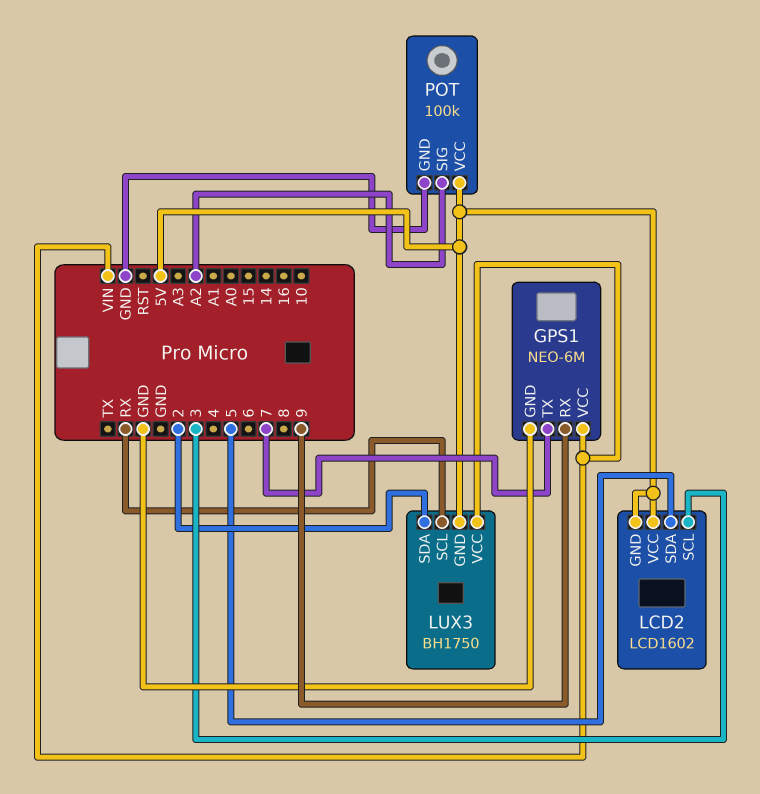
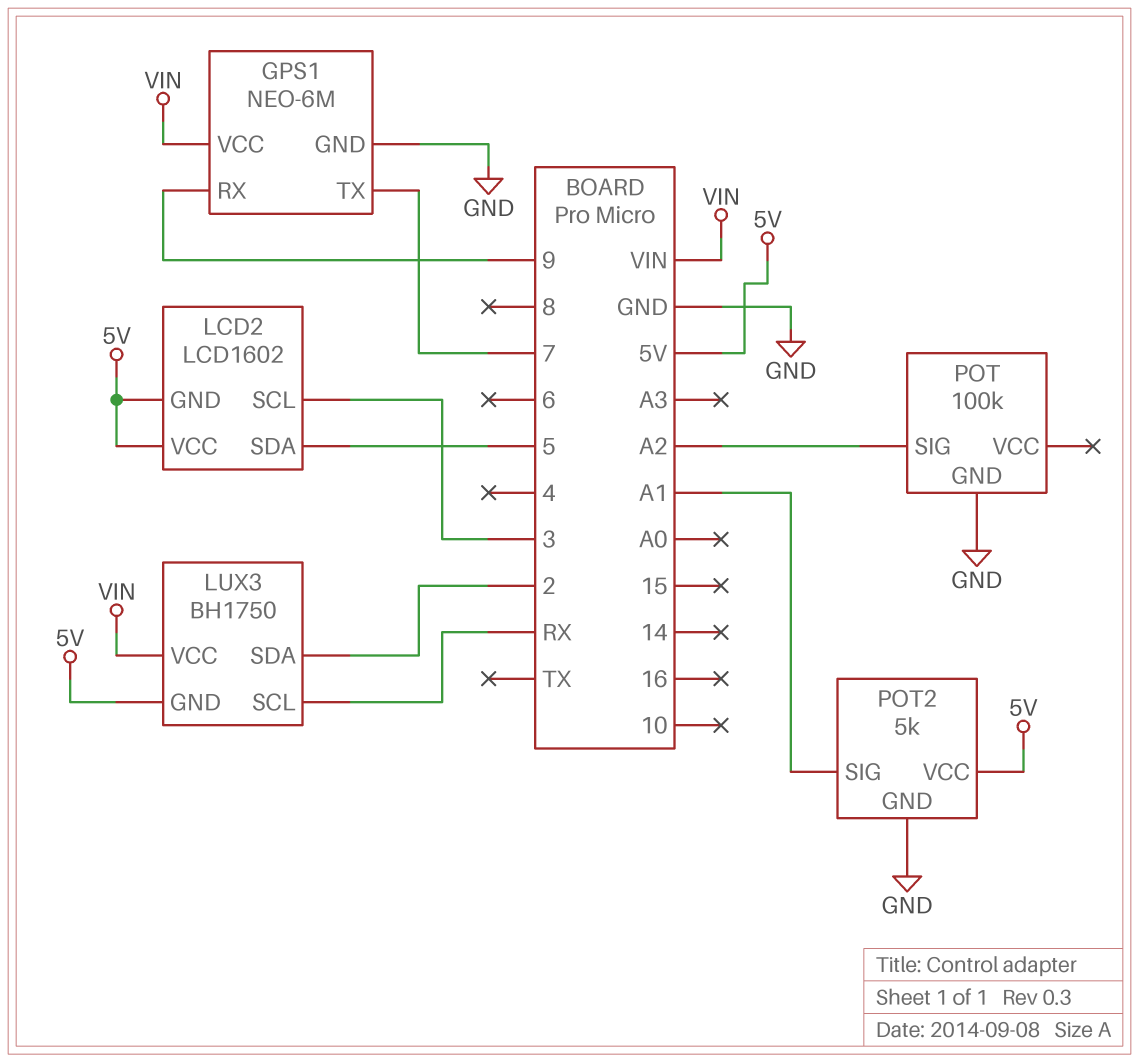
POT pin VCC: 5V -> none
POT2: none -> 5k
POT2 pin GND: none -> GND
POT2 pin SIG: none -> A1
POT2 pin VCC: none -> 5V

